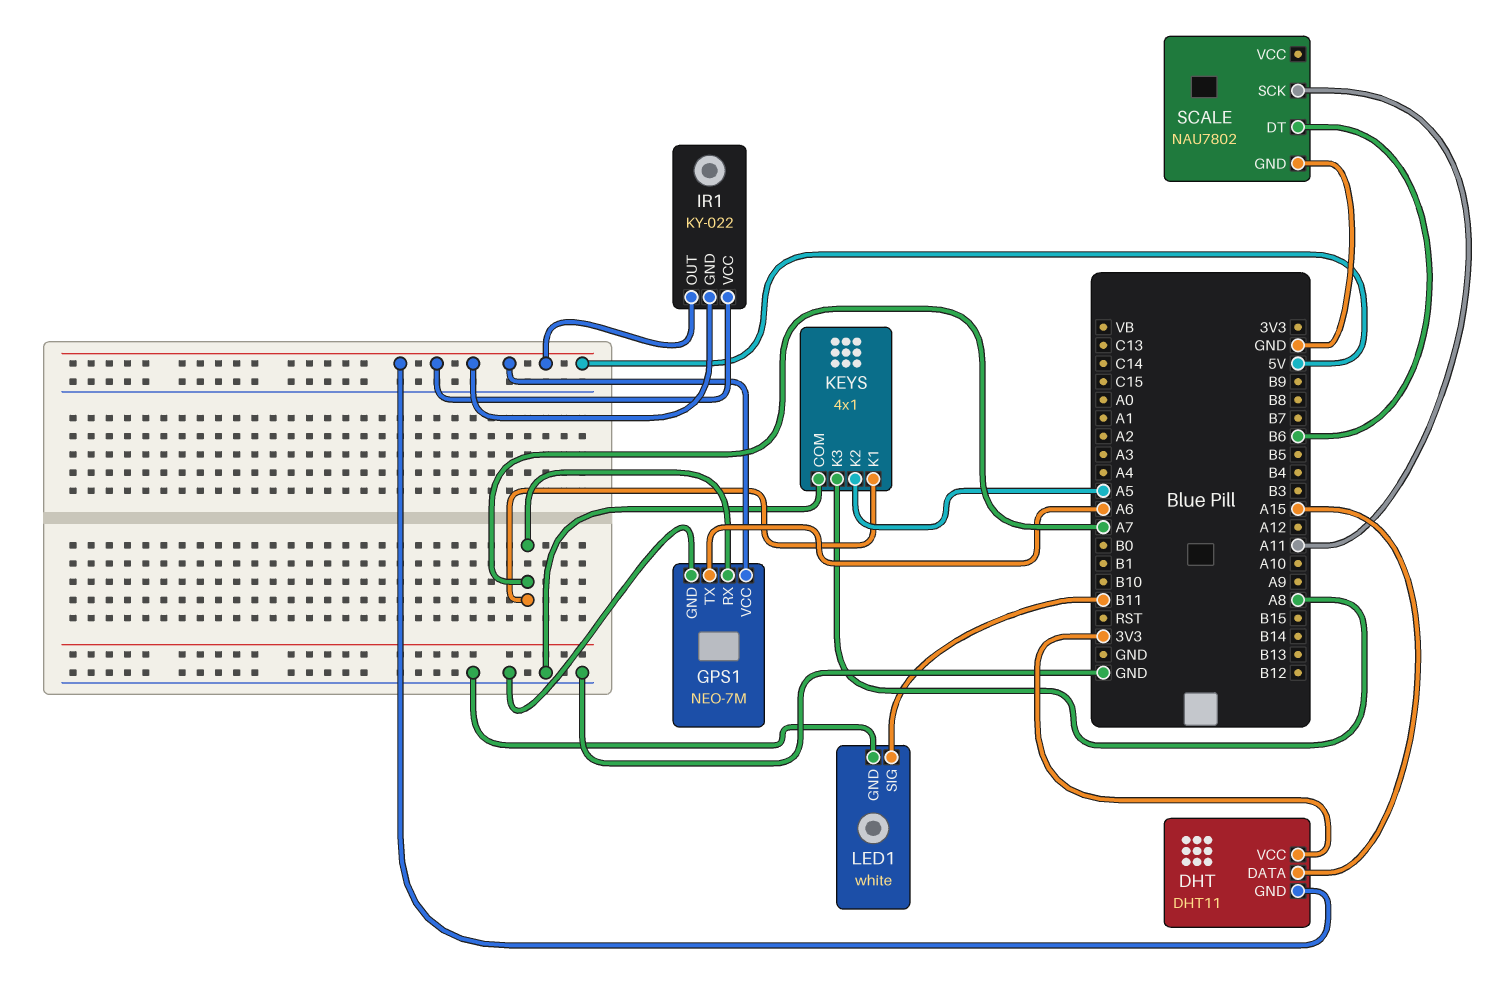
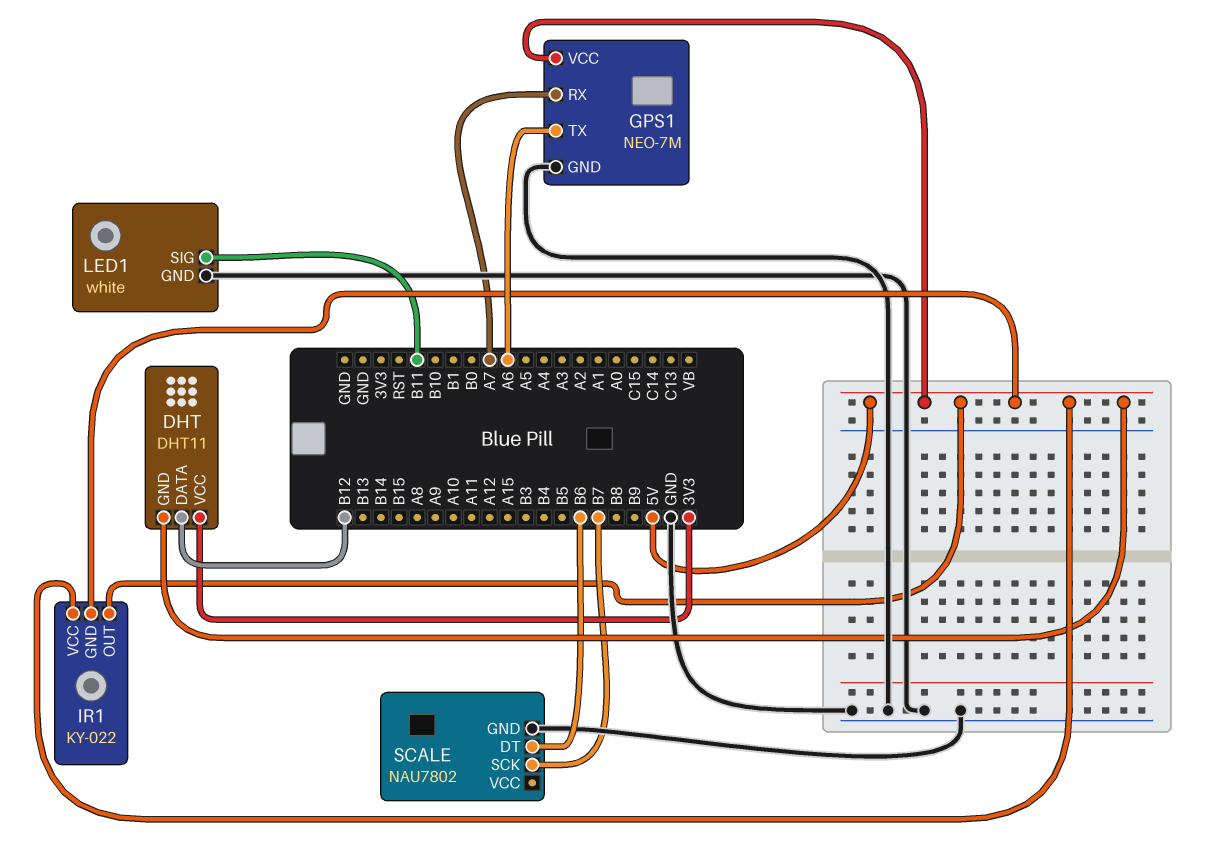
DHT pin DATA: A15 -> B12
KEYS: 4x1 -> none
KEYS pin COM: GND -> none
KEYS pin K1: A7 -> none
KEYS pin K2: A5 -> none
KEYS pin K3: A8 -> none
SCALE pin SCK: A11 -> B7

